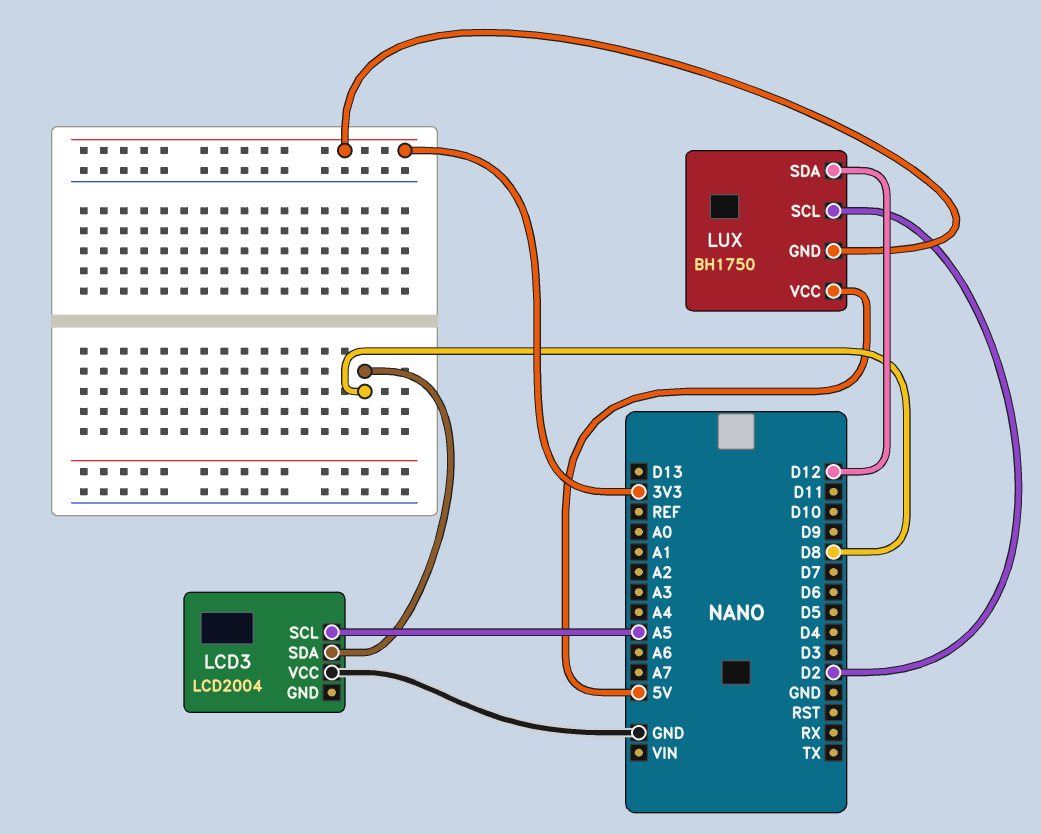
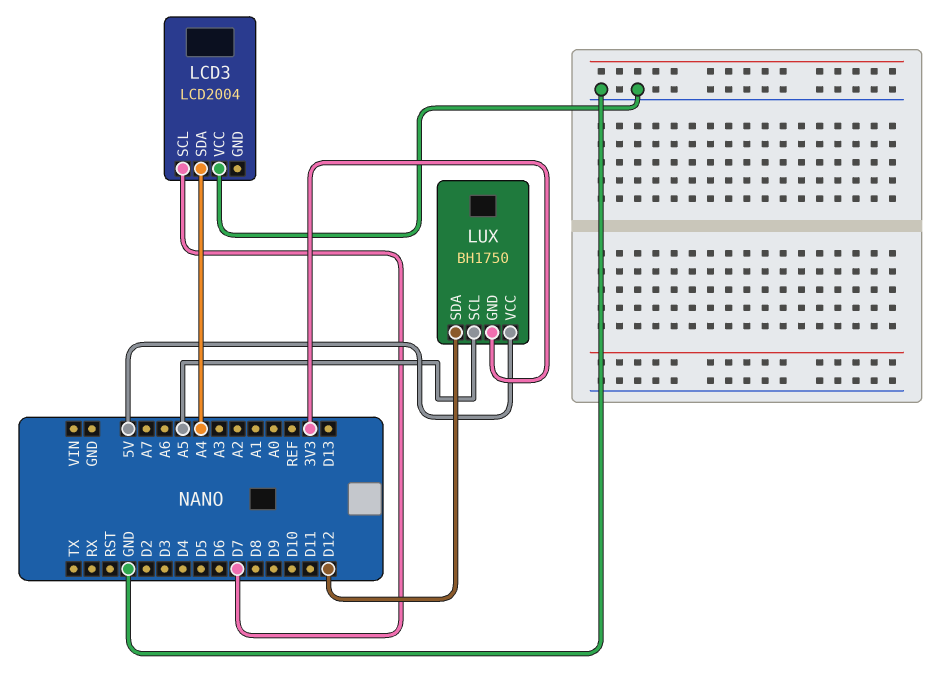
LCD3 pin SCL: A5 -> D7
LCD3 pin SDA: D8 -> A4
LUX pin SCL: D2 -> A5

